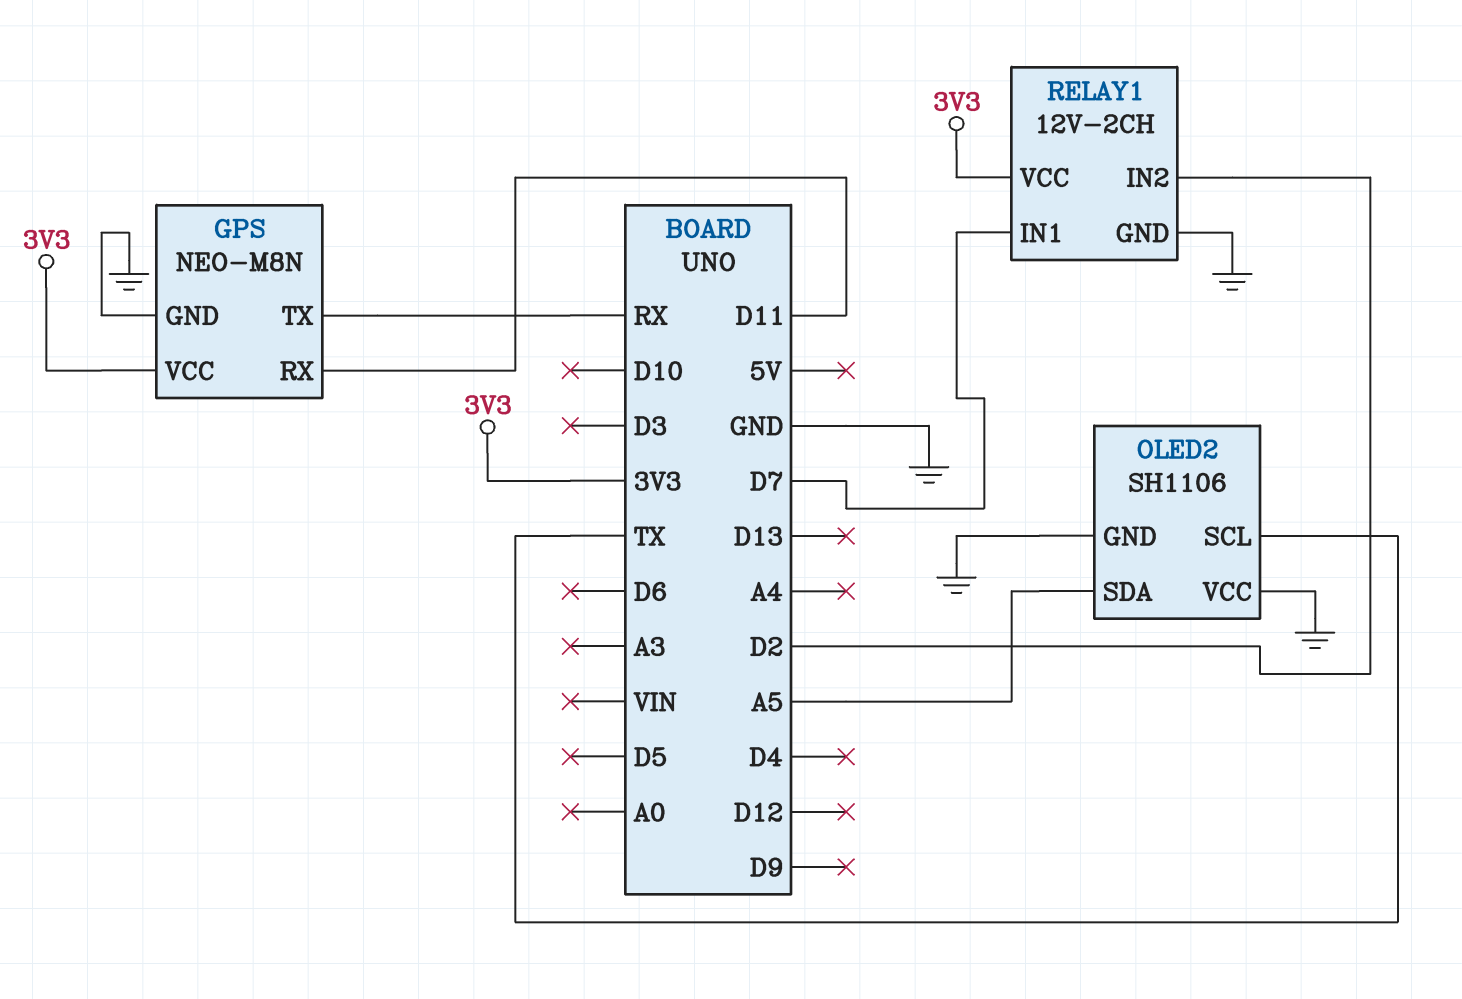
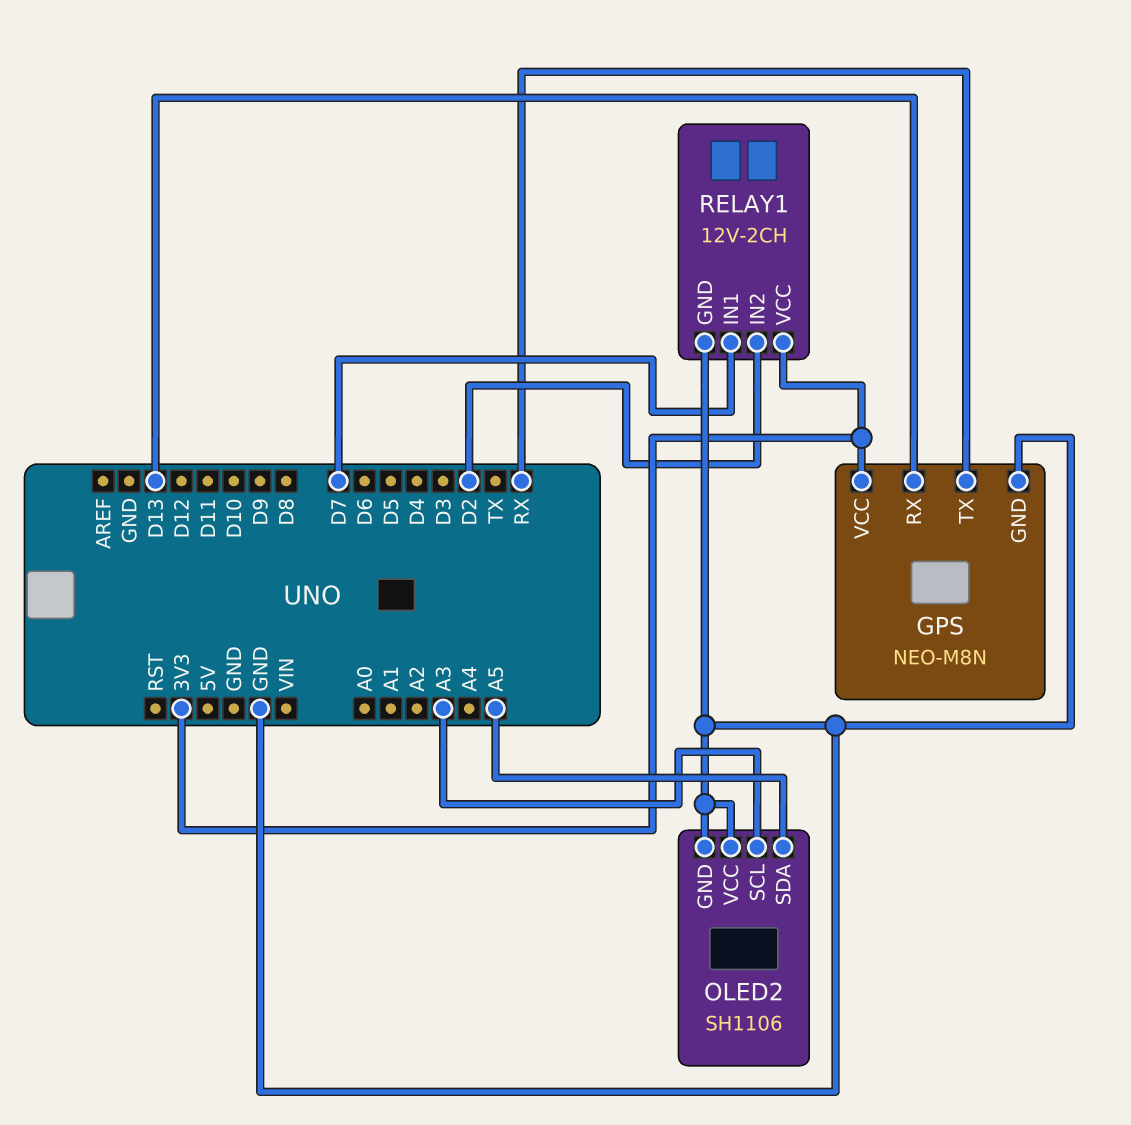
GPS pin RX: D11 -> D13
OLED2 pin SCL: TX -> A3

